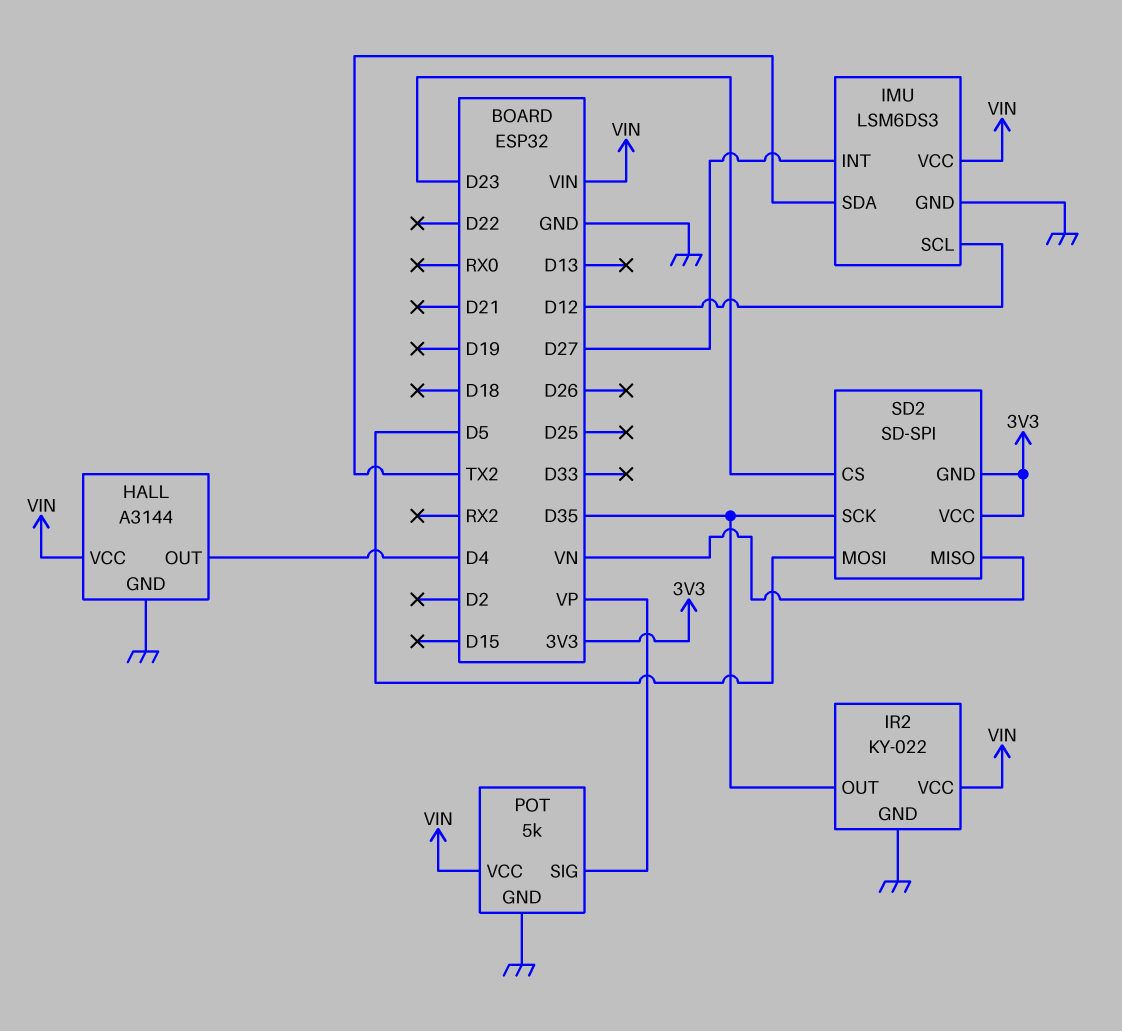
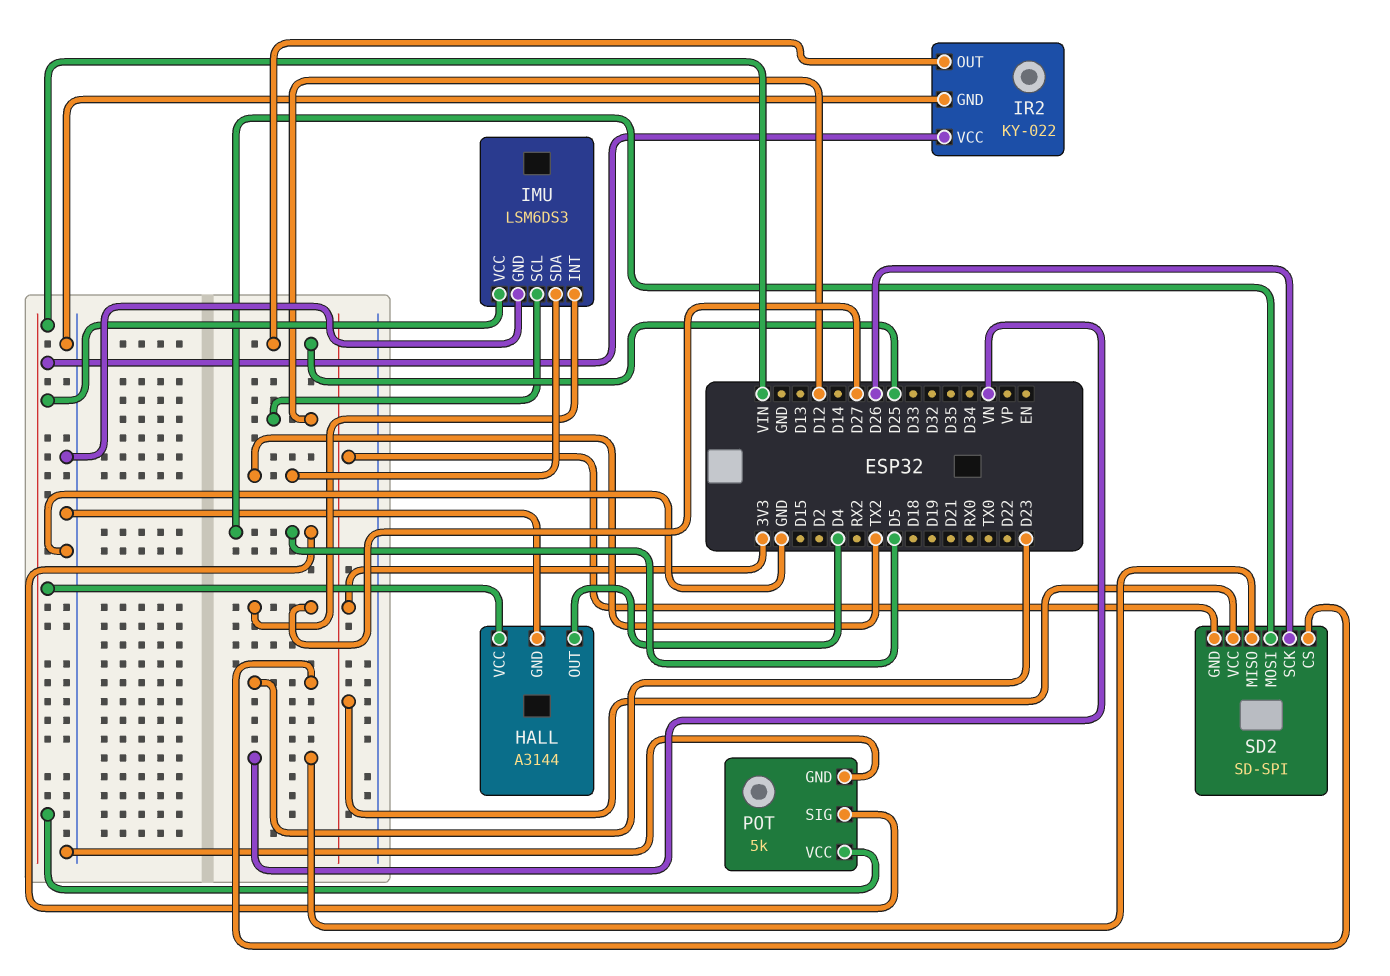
IR2 pin OUT: D35 -> D25
POT pin SIG: VP -> D5
SD2 pin SCK: D35 -> D26

